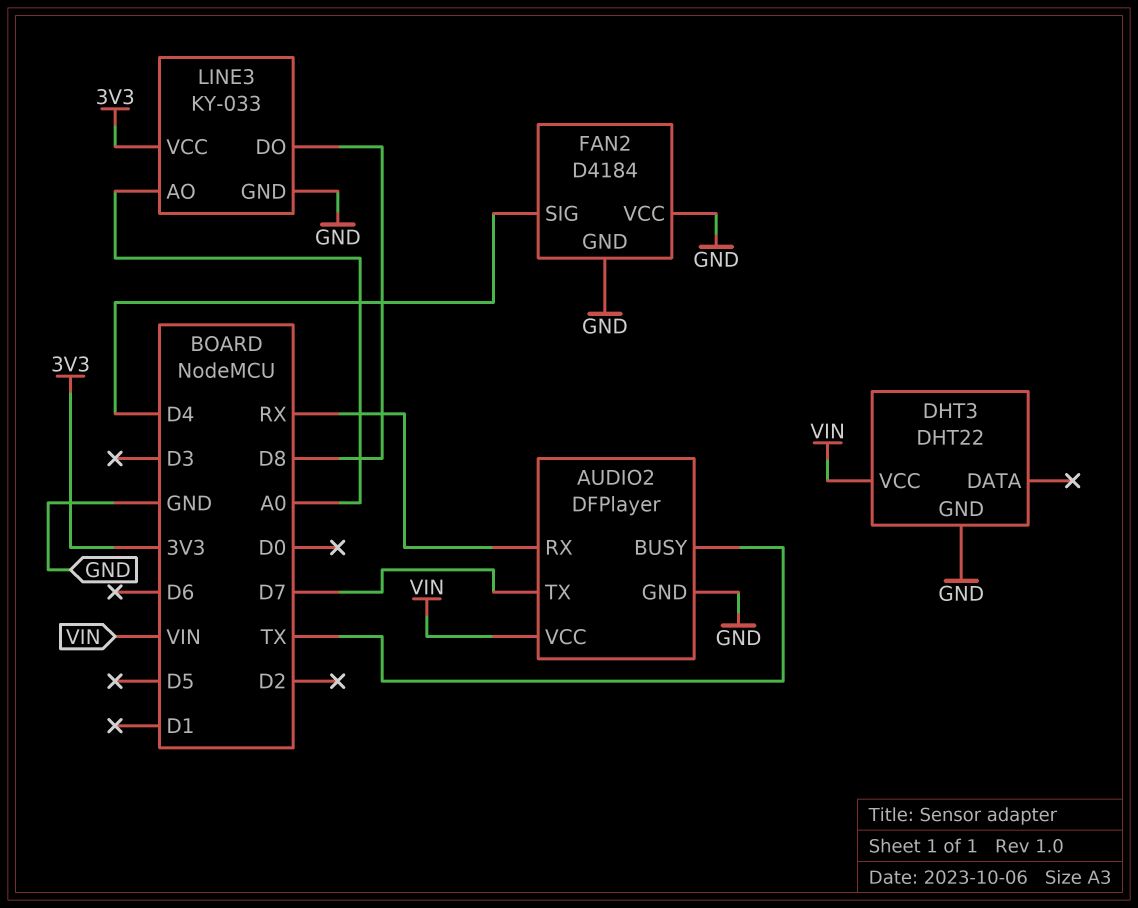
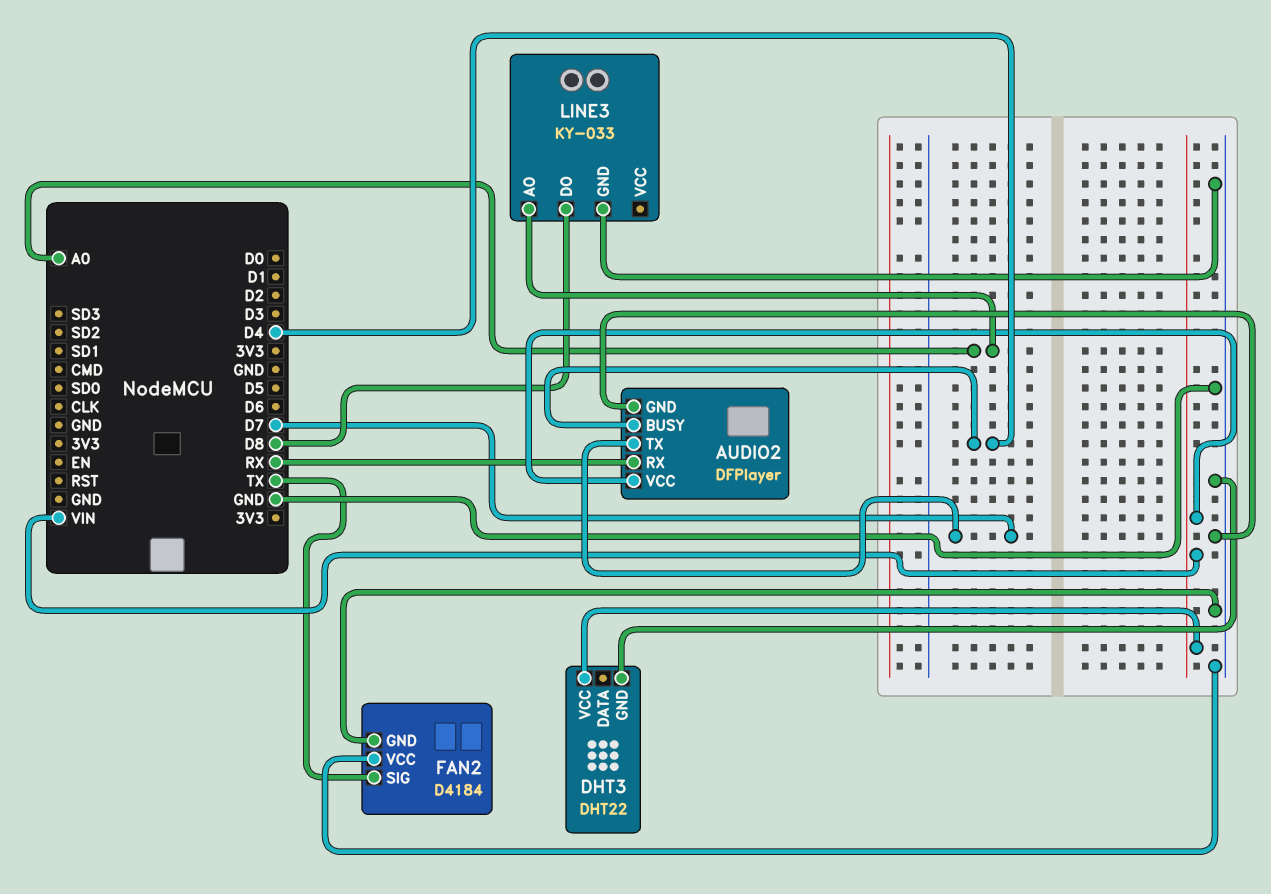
AUDIO2 pin BUSY: TX -> D4
FAN2 pin SIG: D4 -> TX
LINE3 pin VCC: 3V3 -> none

